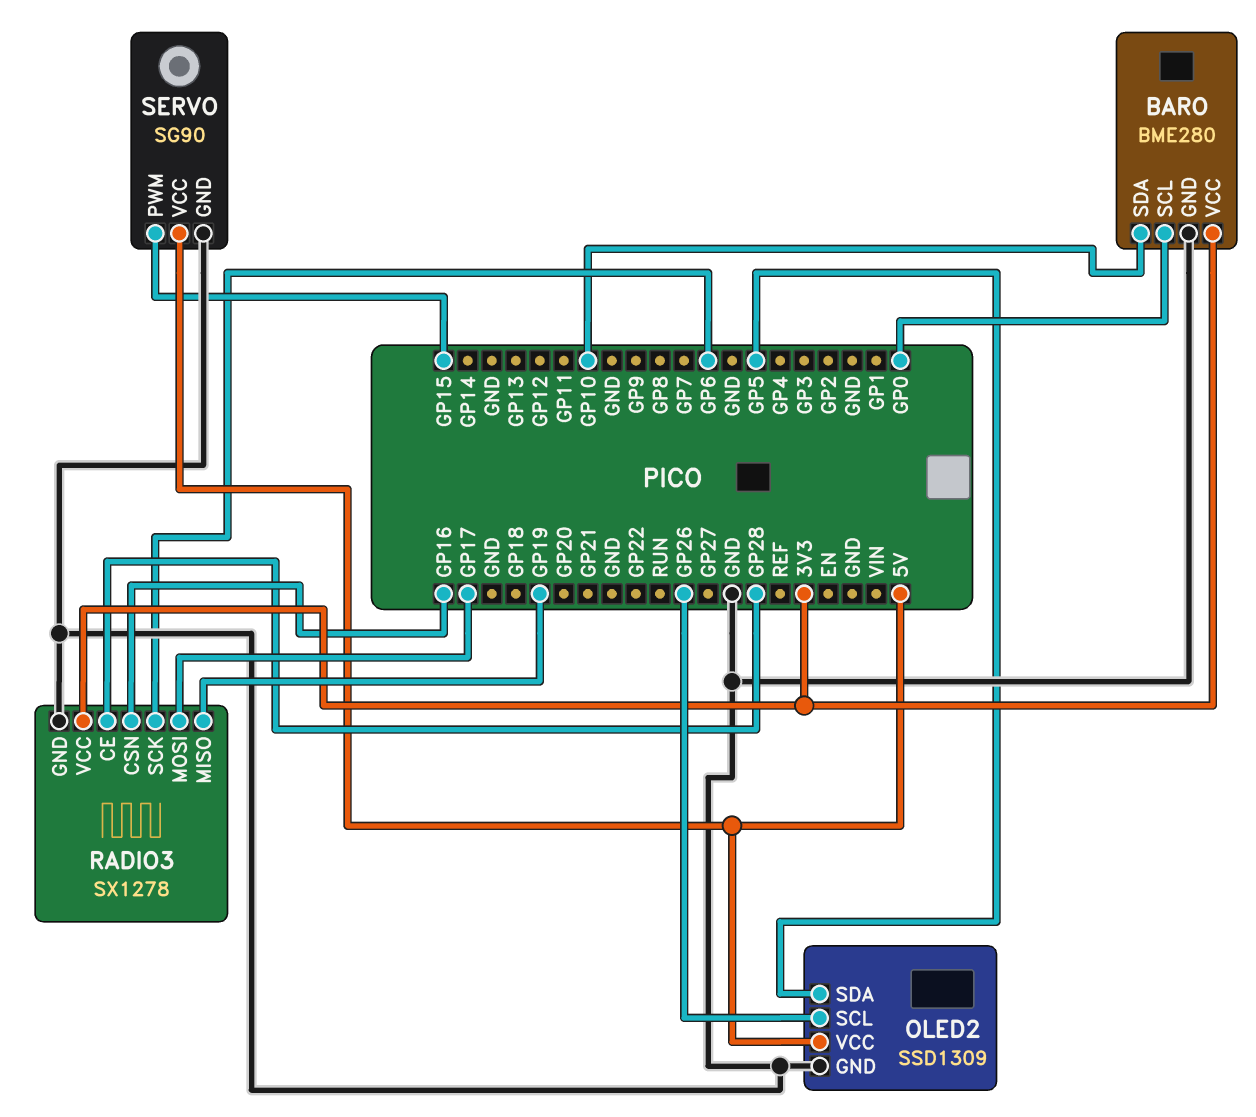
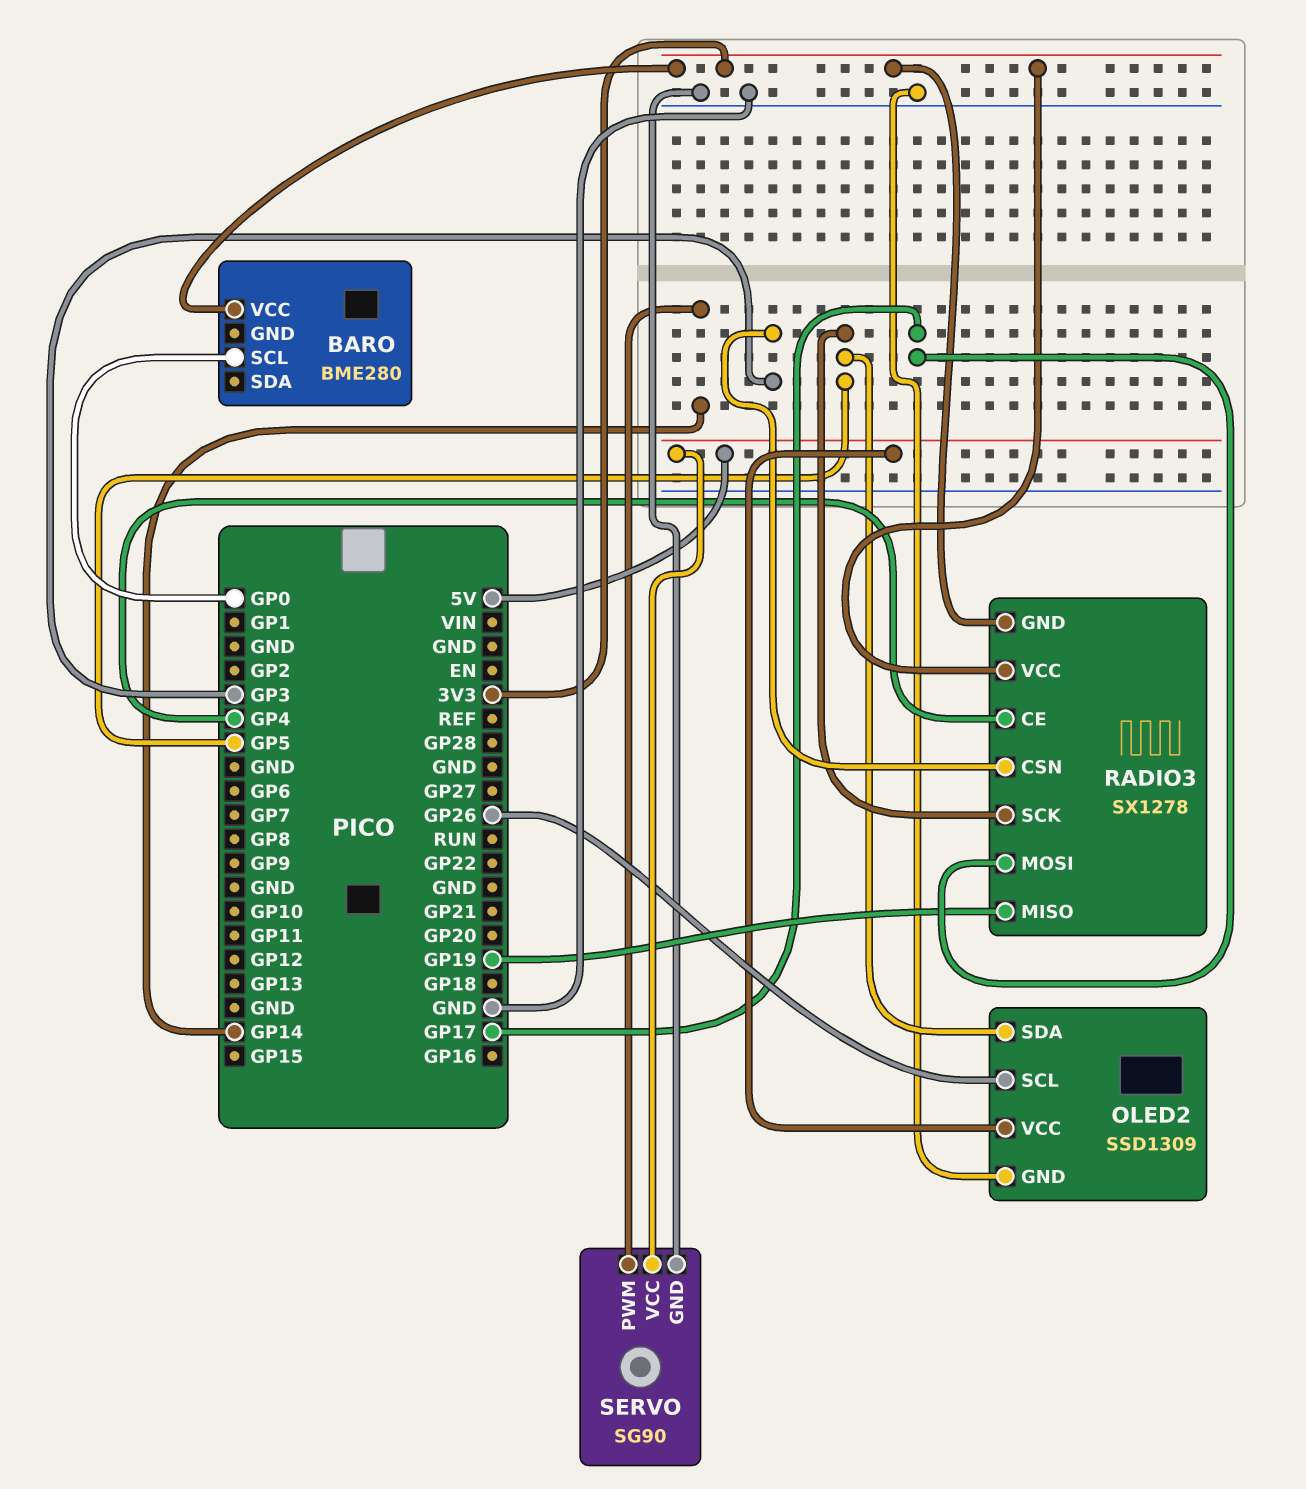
BARO pin GND: GND -> none
BARO pin SDA: GP10 -> none
RADIO3 pin CE: GP28 -> GP4
RADIO3 pin CSN: GP16 -> GP3
RADIO3 pin GND: GND -> 3V3
RADIO3 pin SCK: GP6 -> GP5
SERVO pin PWM: GP15 -> GP14

